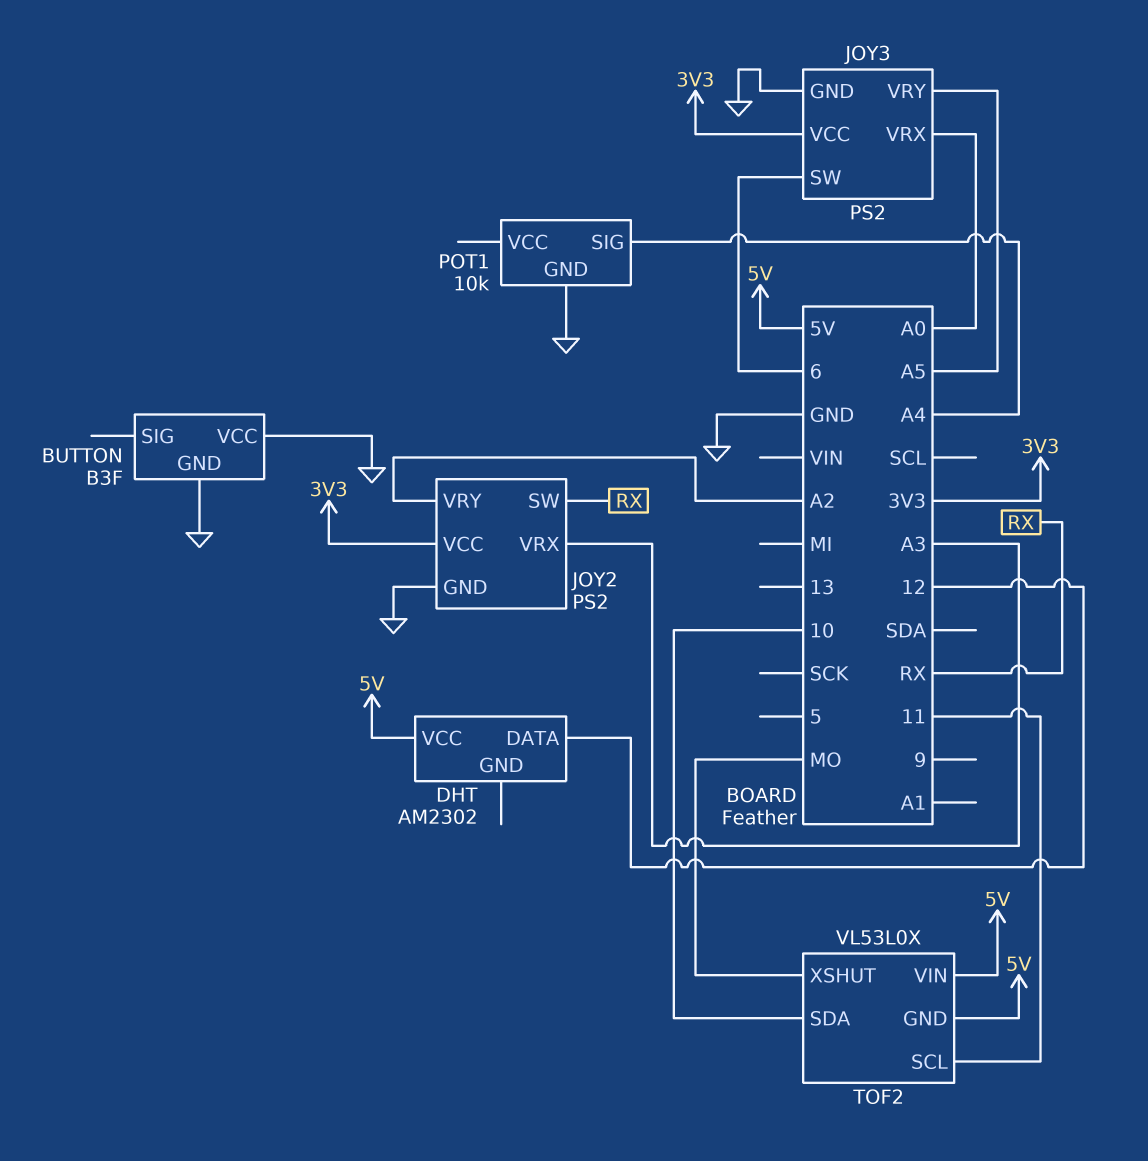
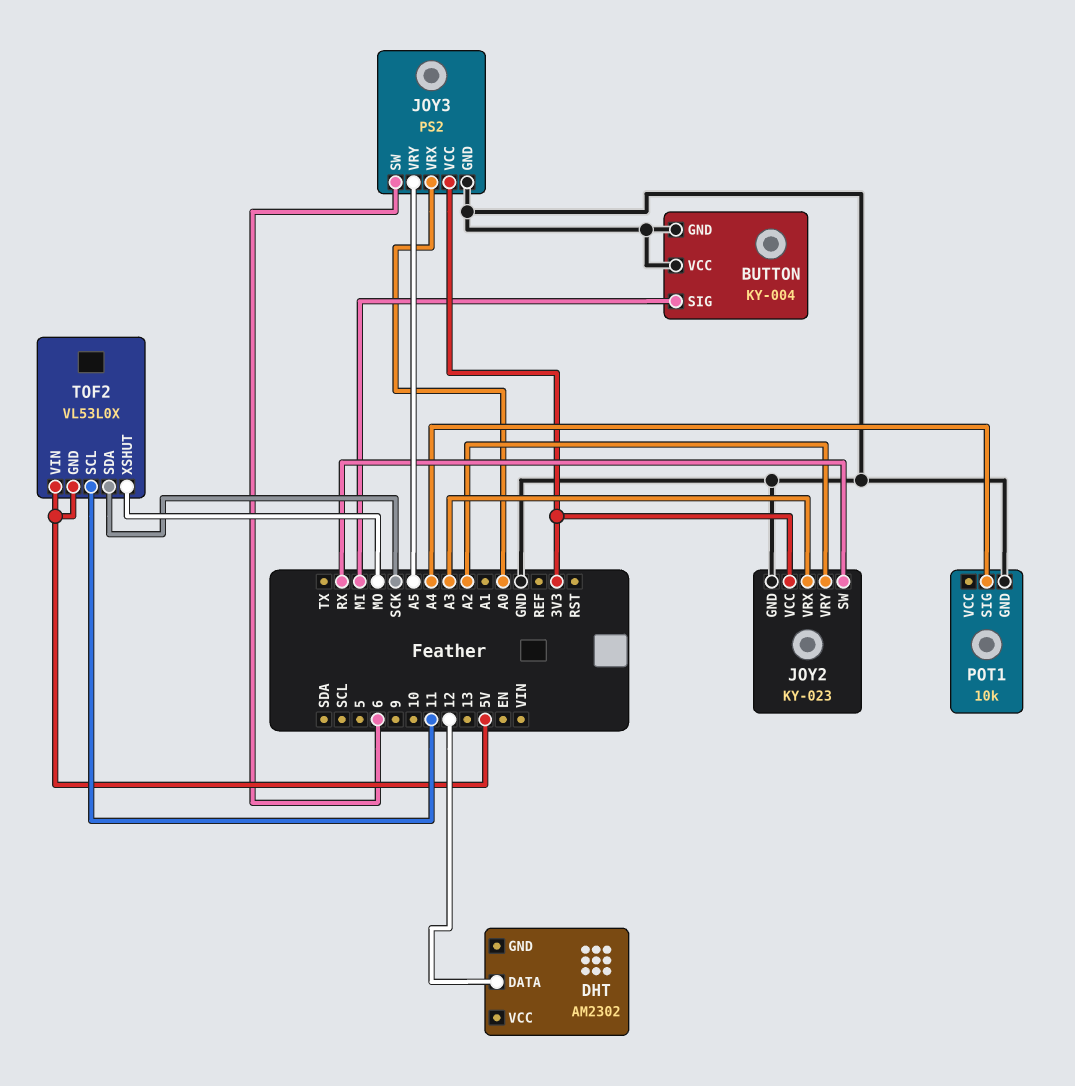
BUTTON: B3F -> KY-004
BUTTON pin SIG: none -> MI
DHT pin VCC: 5V -> none
JOY2: PS2 -> KY-023
TOF2 pin SDA: 10 -> SCK

